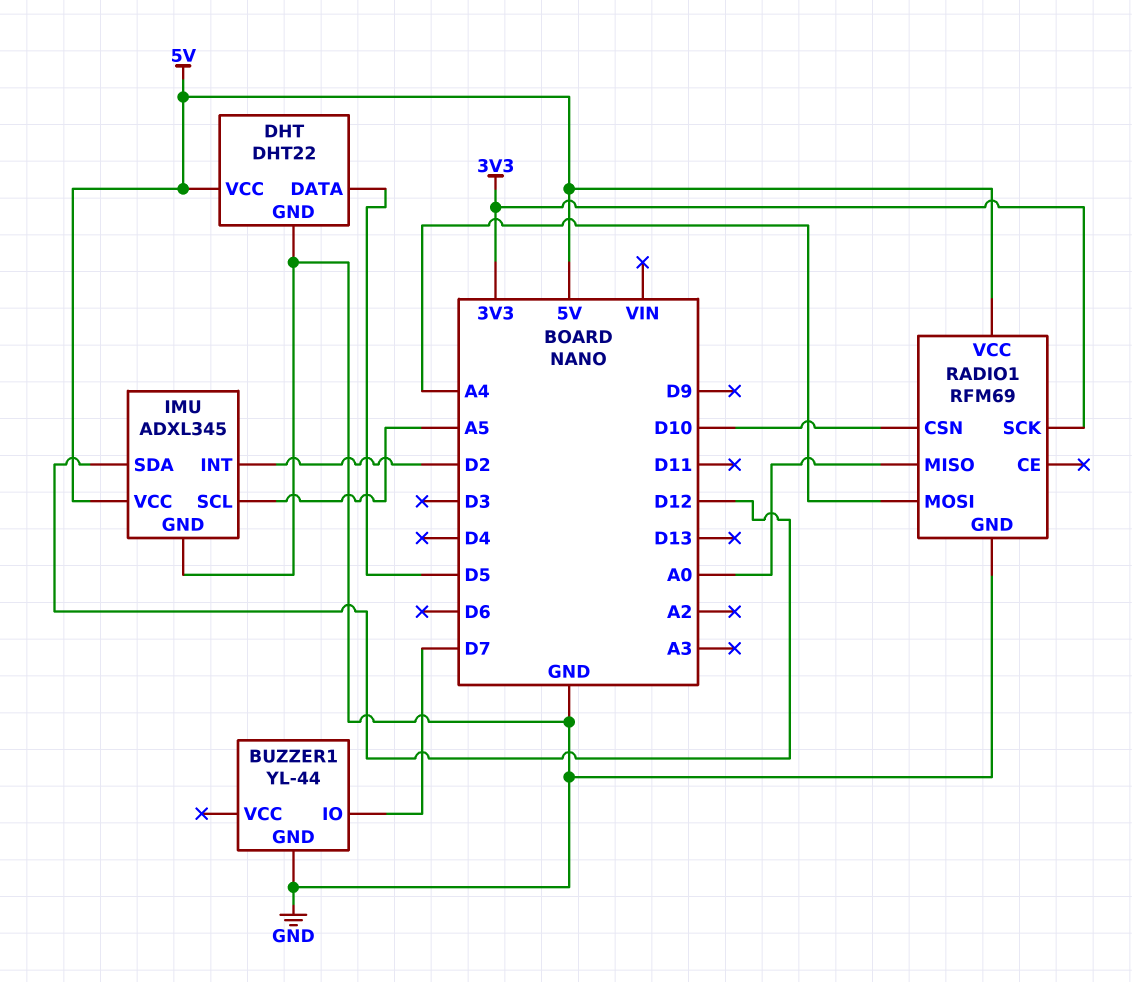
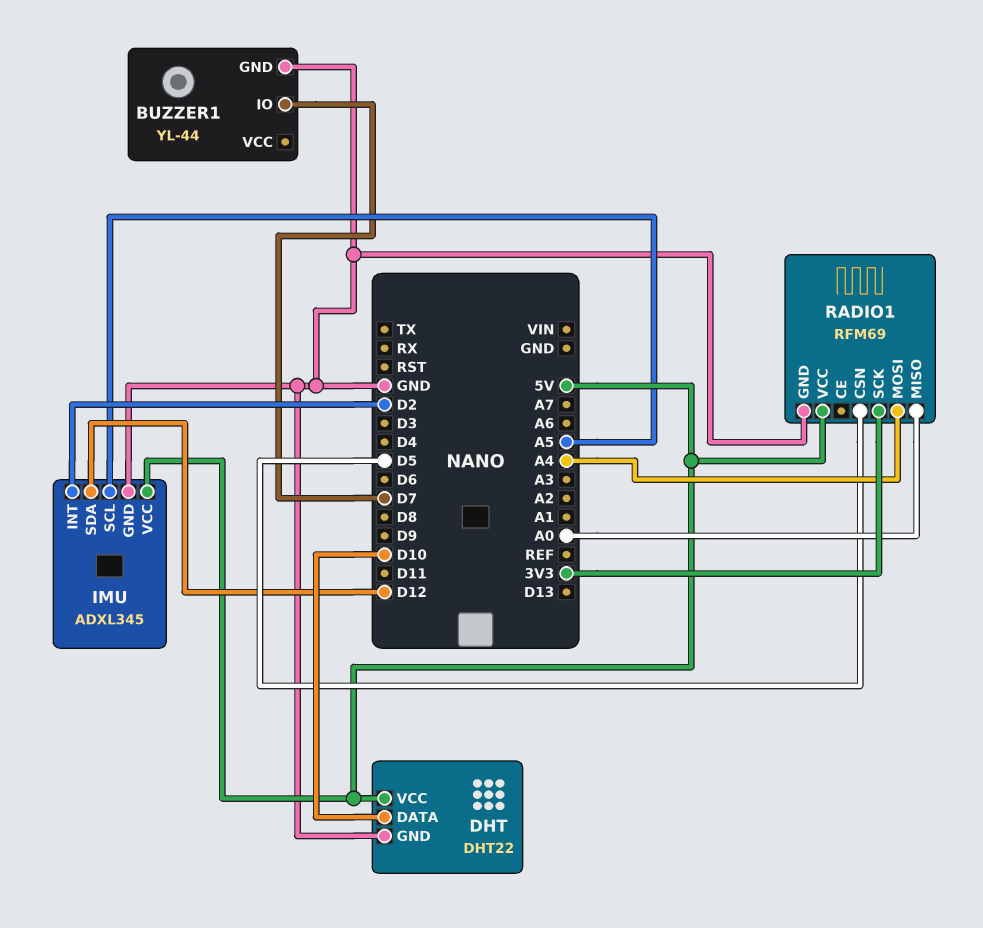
DHT pin DATA: D5 -> D10
RADIO1 pin CSN: D10 -> D5

